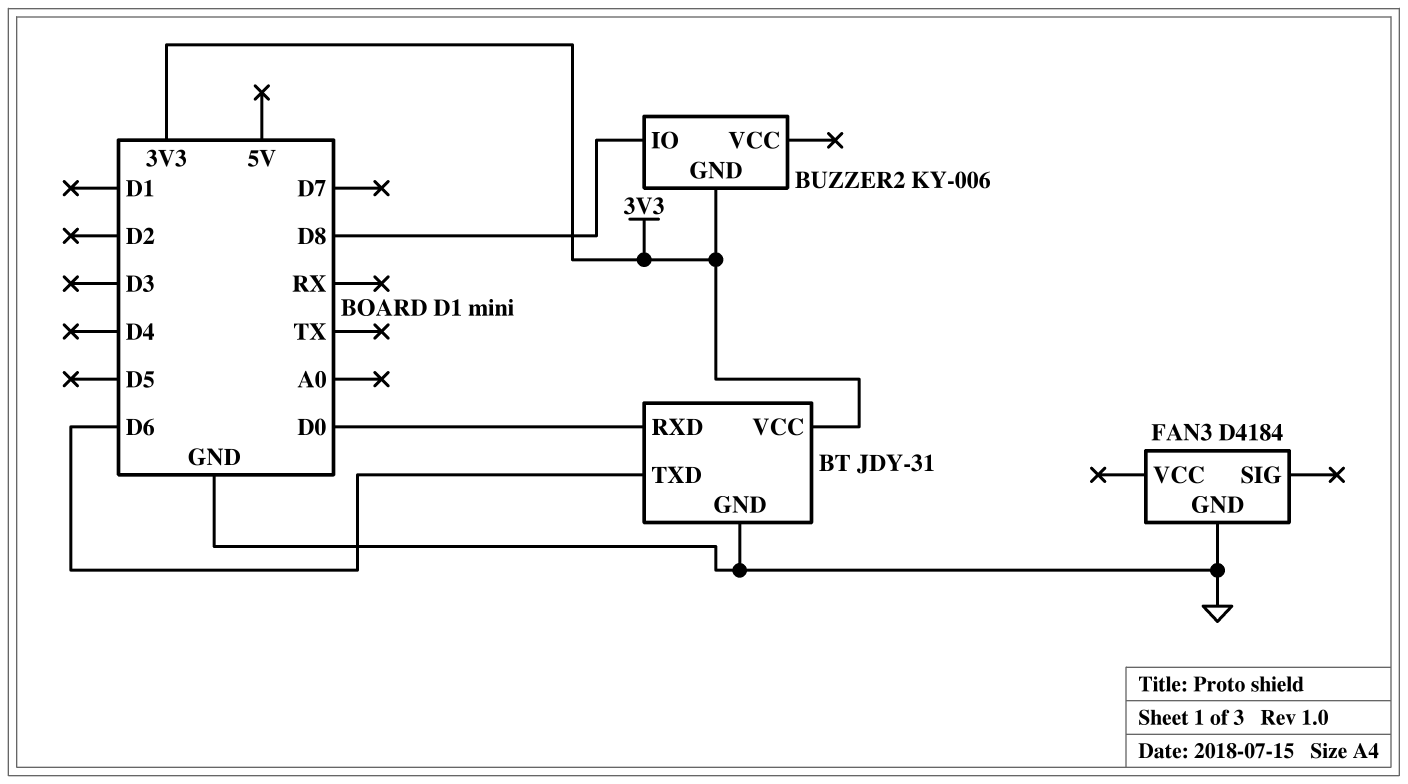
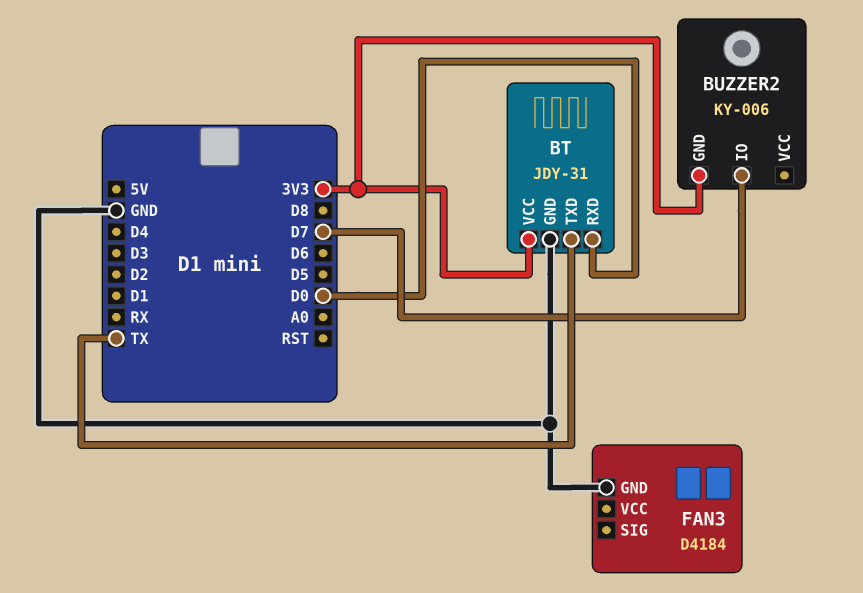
BT pin TXD: D6 -> TX
BUZZER2 pin IO: D8 -> D7

